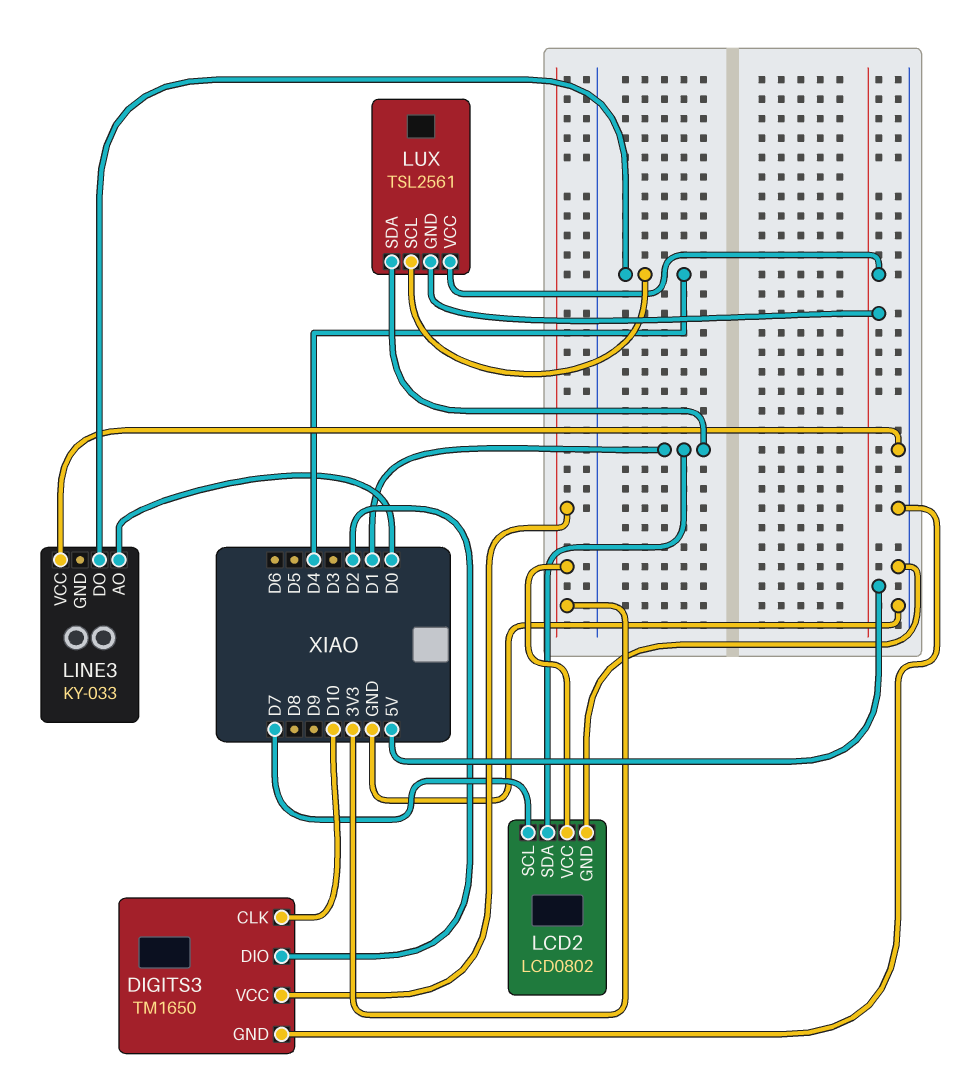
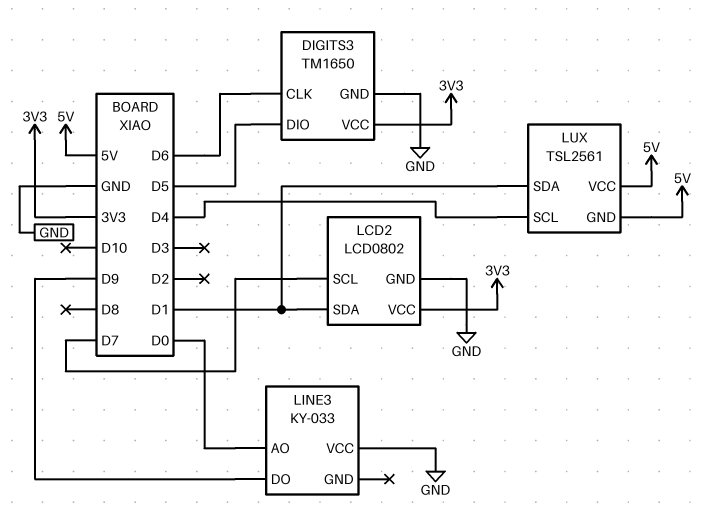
DIGITS3 pin CLK: D10 -> D6
DIGITS3 pin DIO: D2 -> D5
LINE3 pin DO: D4 -> D9

